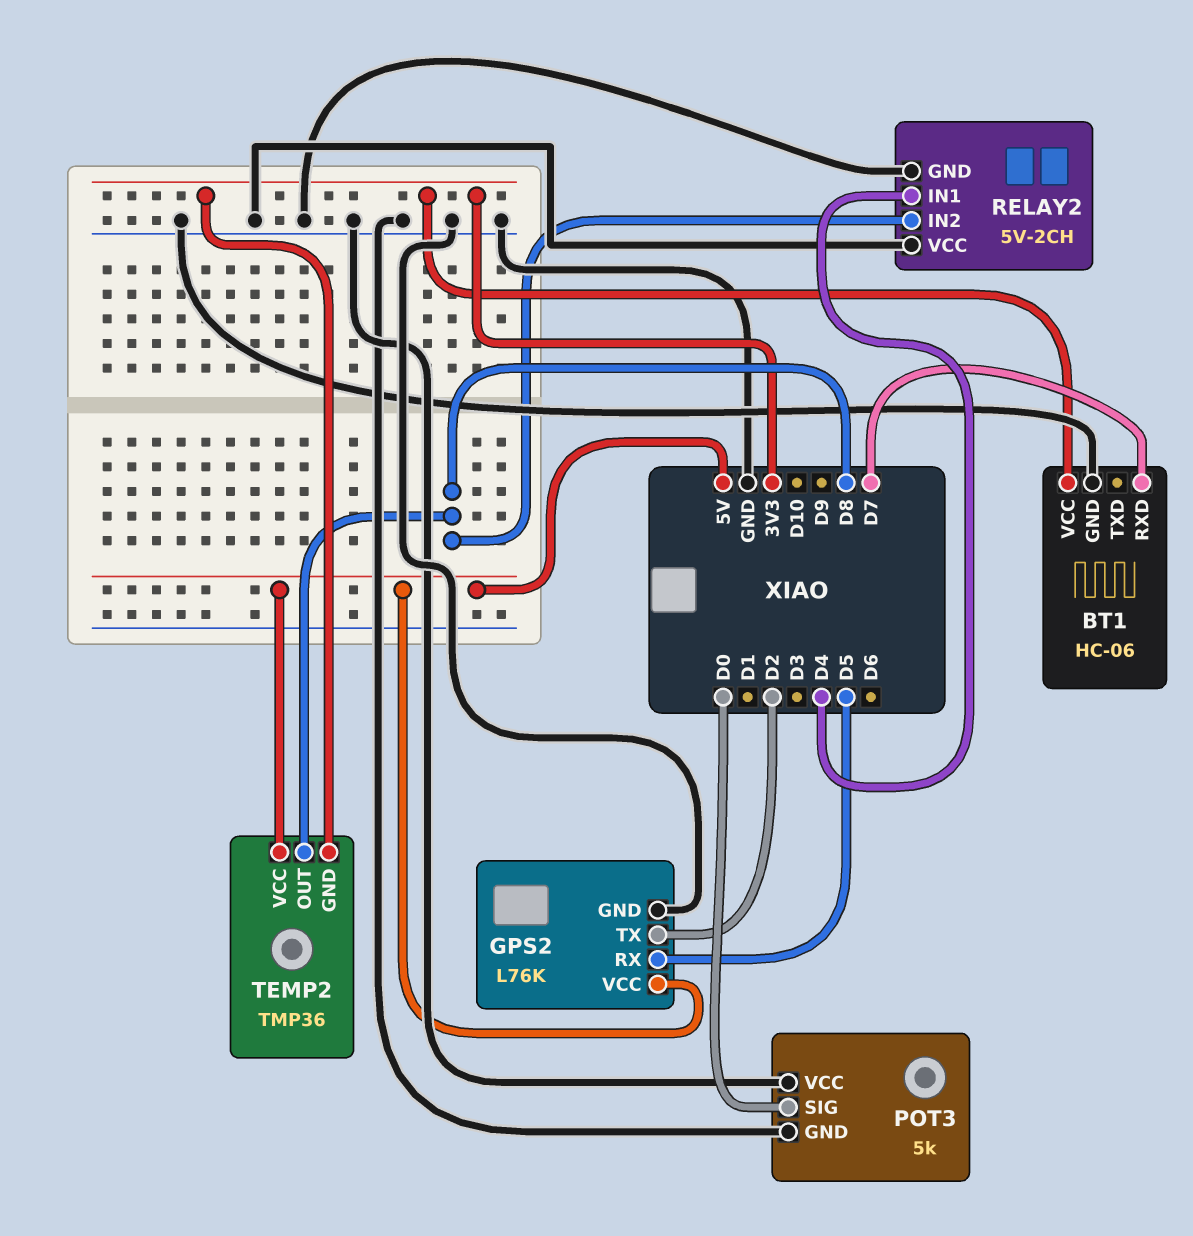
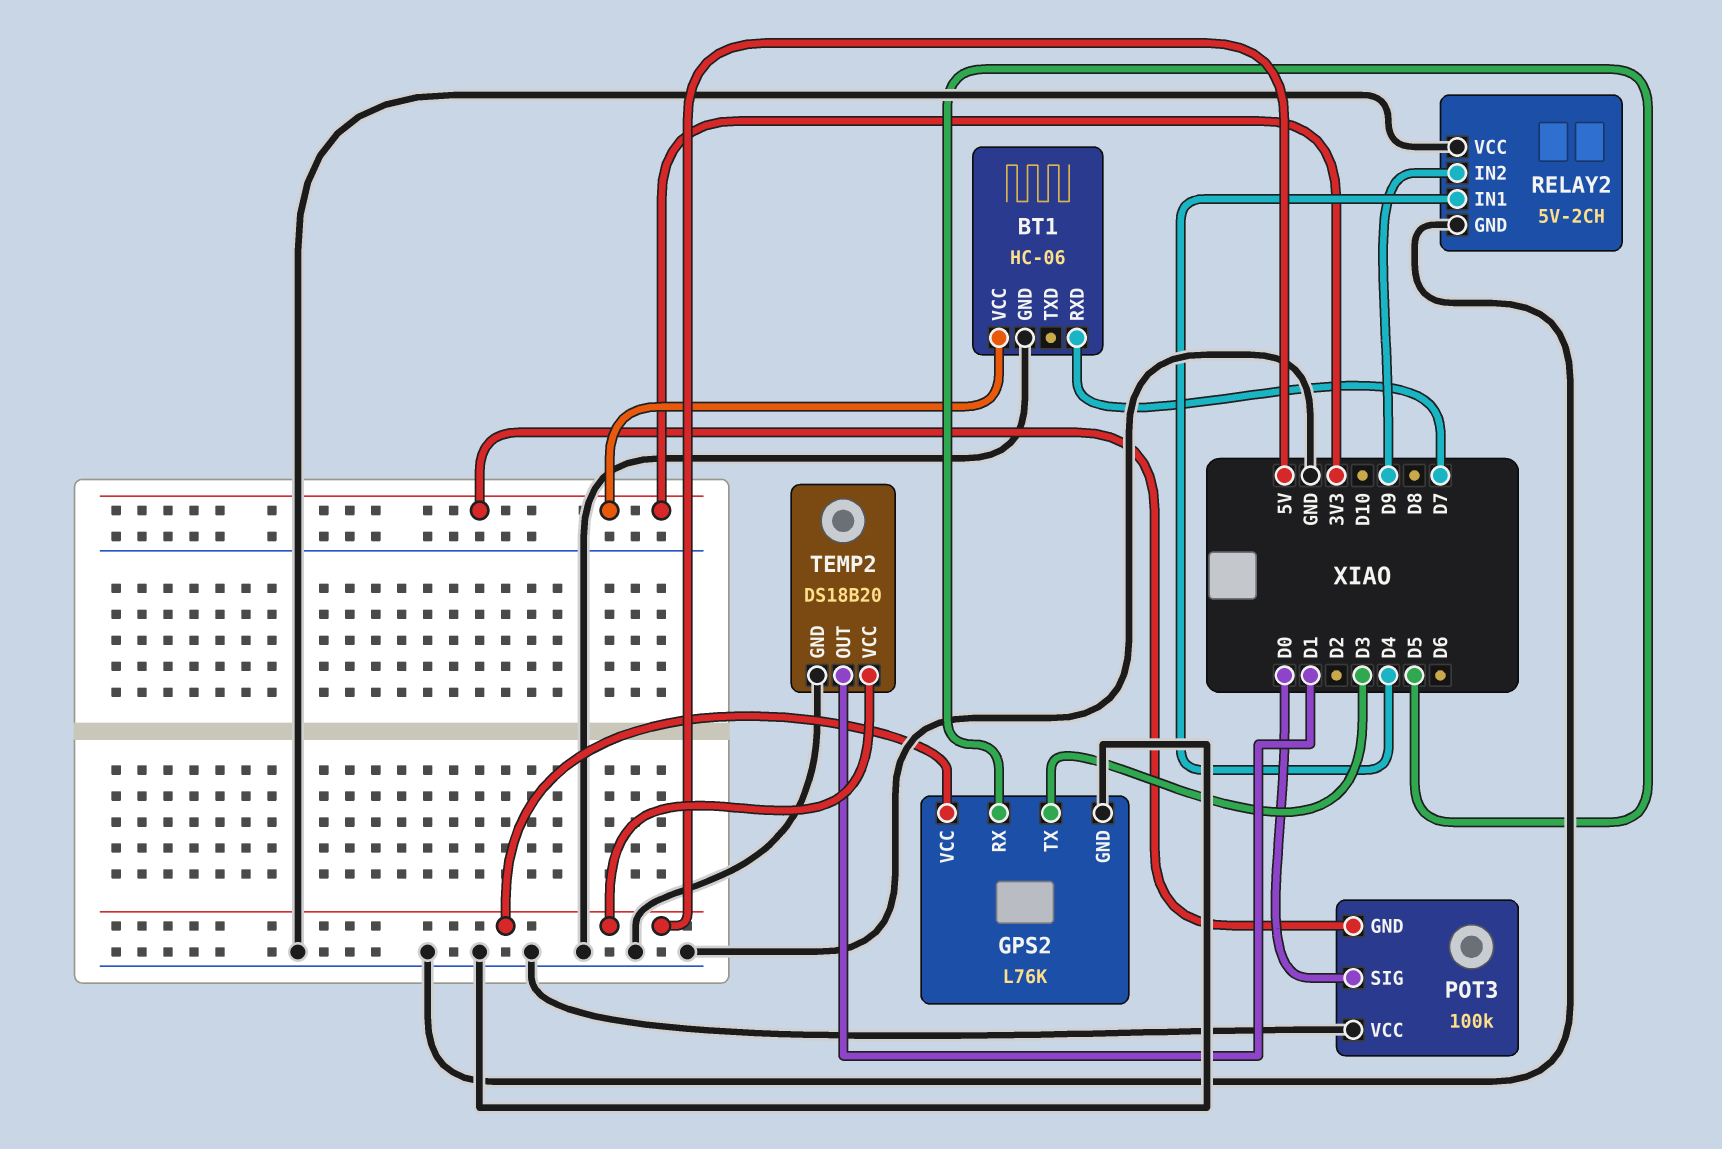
GPS2 pin TX: D2 -> D3
POT3: 5k -> 100k
POT3 pin GND: GND -> 3V3
RELAY2 pin IN2: D8 -> D9
TEMP2: TMP36 -> DS18B20
TEMP2 pin GND: 3V3 -> GND
TEMP2 pin OUT: D8 -> D1

